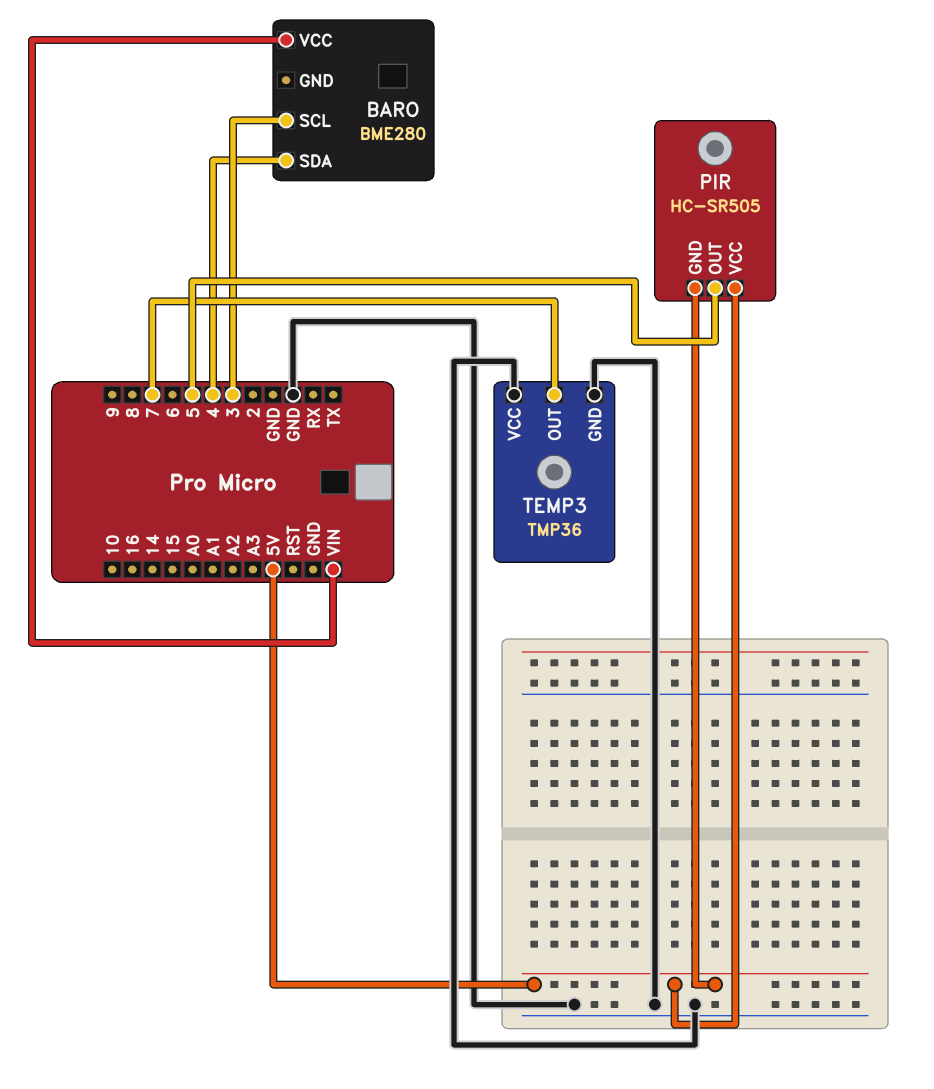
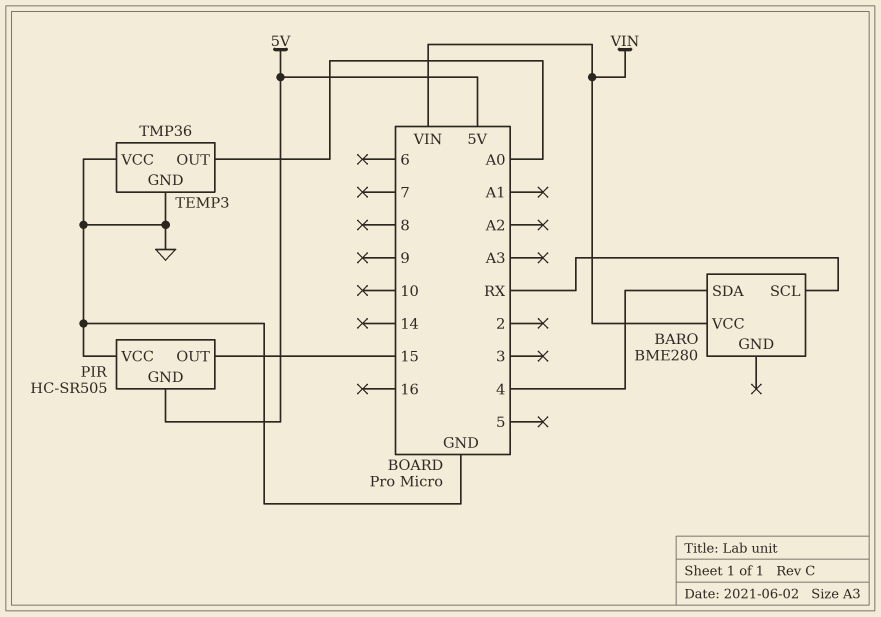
BARO pin SCL: 3 -> RX
PIR pin OUT: 5 -> 15
PIR pin VCC: 5V -> GND
TEMP3 pin OUT: 7 -> A0

